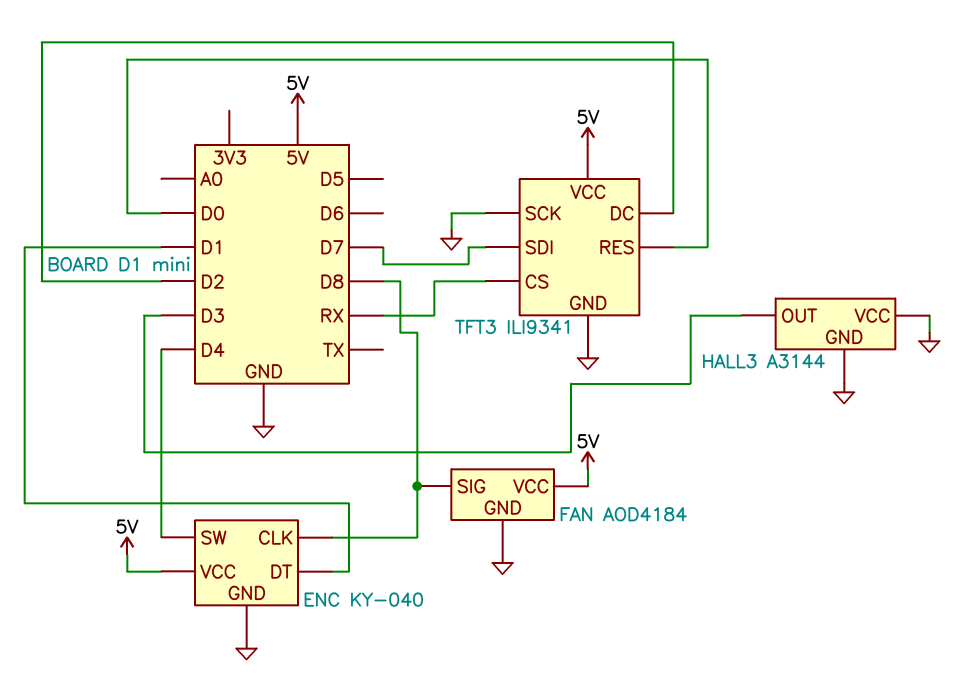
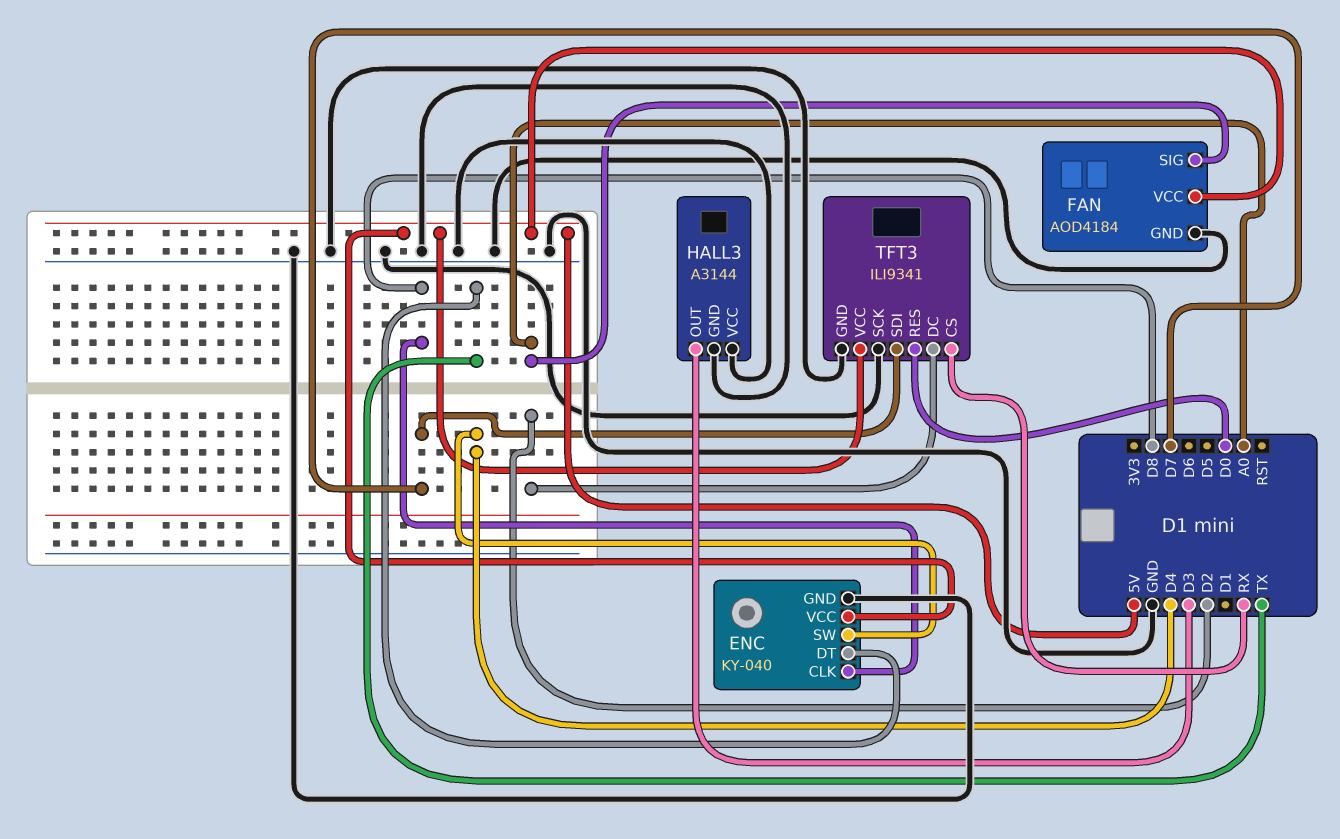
ENC pin DT: D1 -> TX
FAN pin SIG: D8 -> A0

